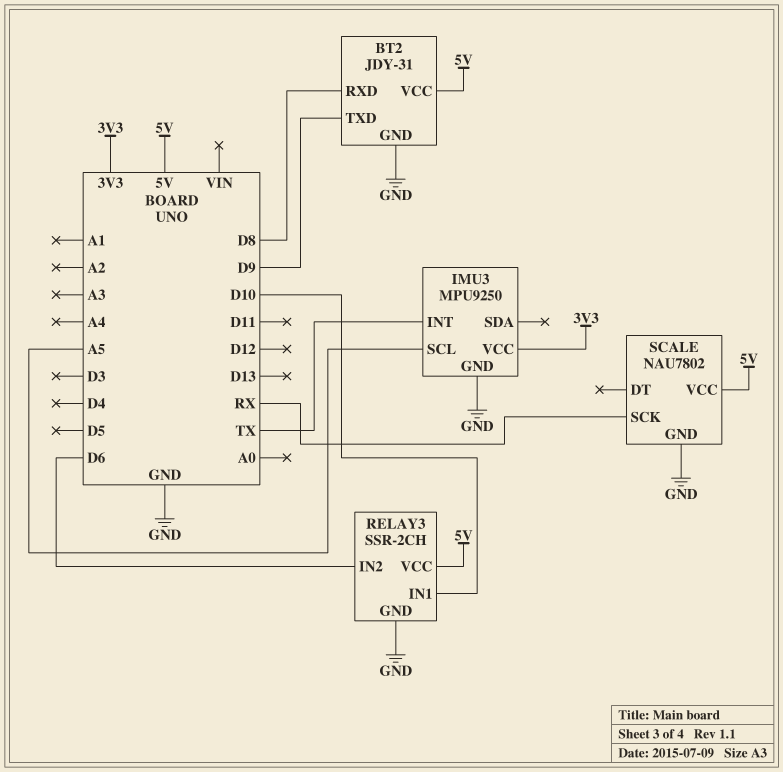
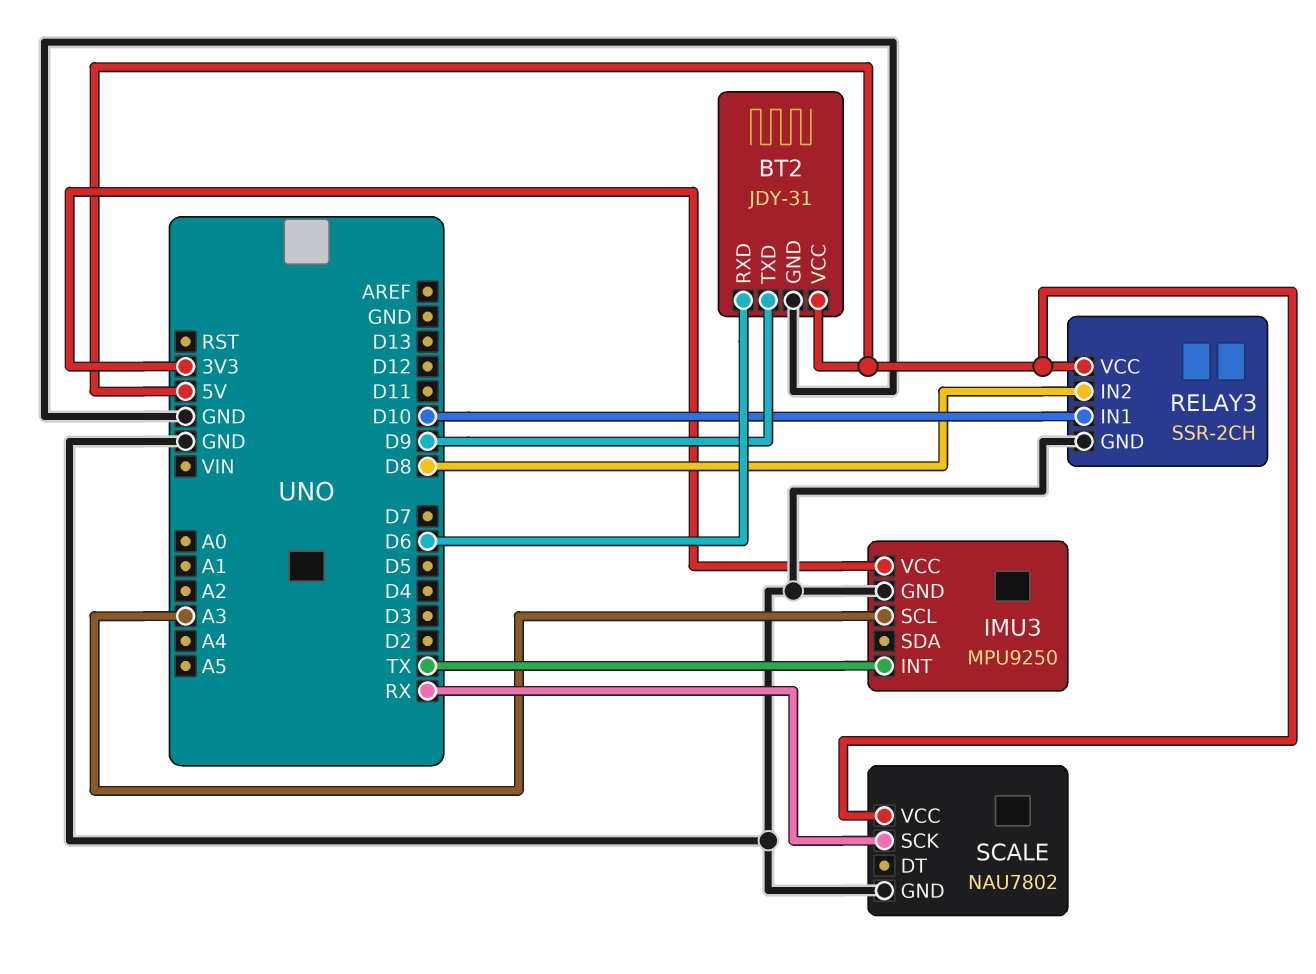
BT2 pin RXD: D8 -> D6
IMU3 pin SCL: A5 -> A3
RELAY3 pin IN2: D6 -> D8

